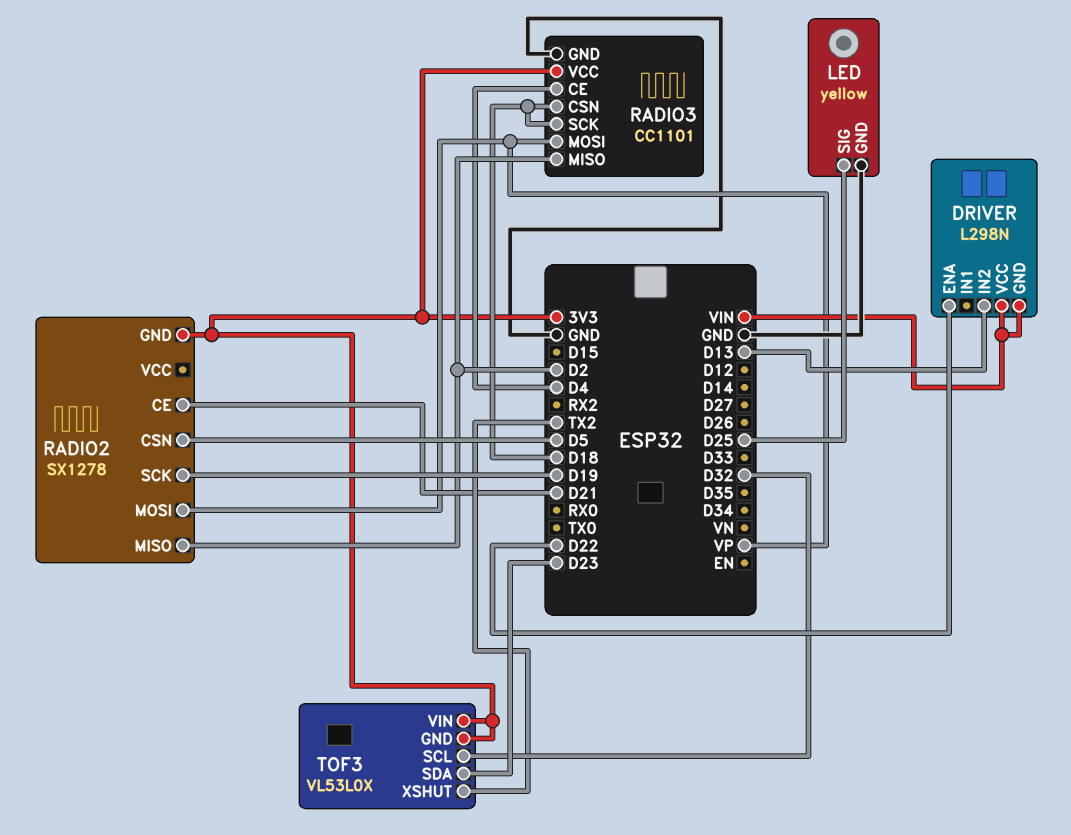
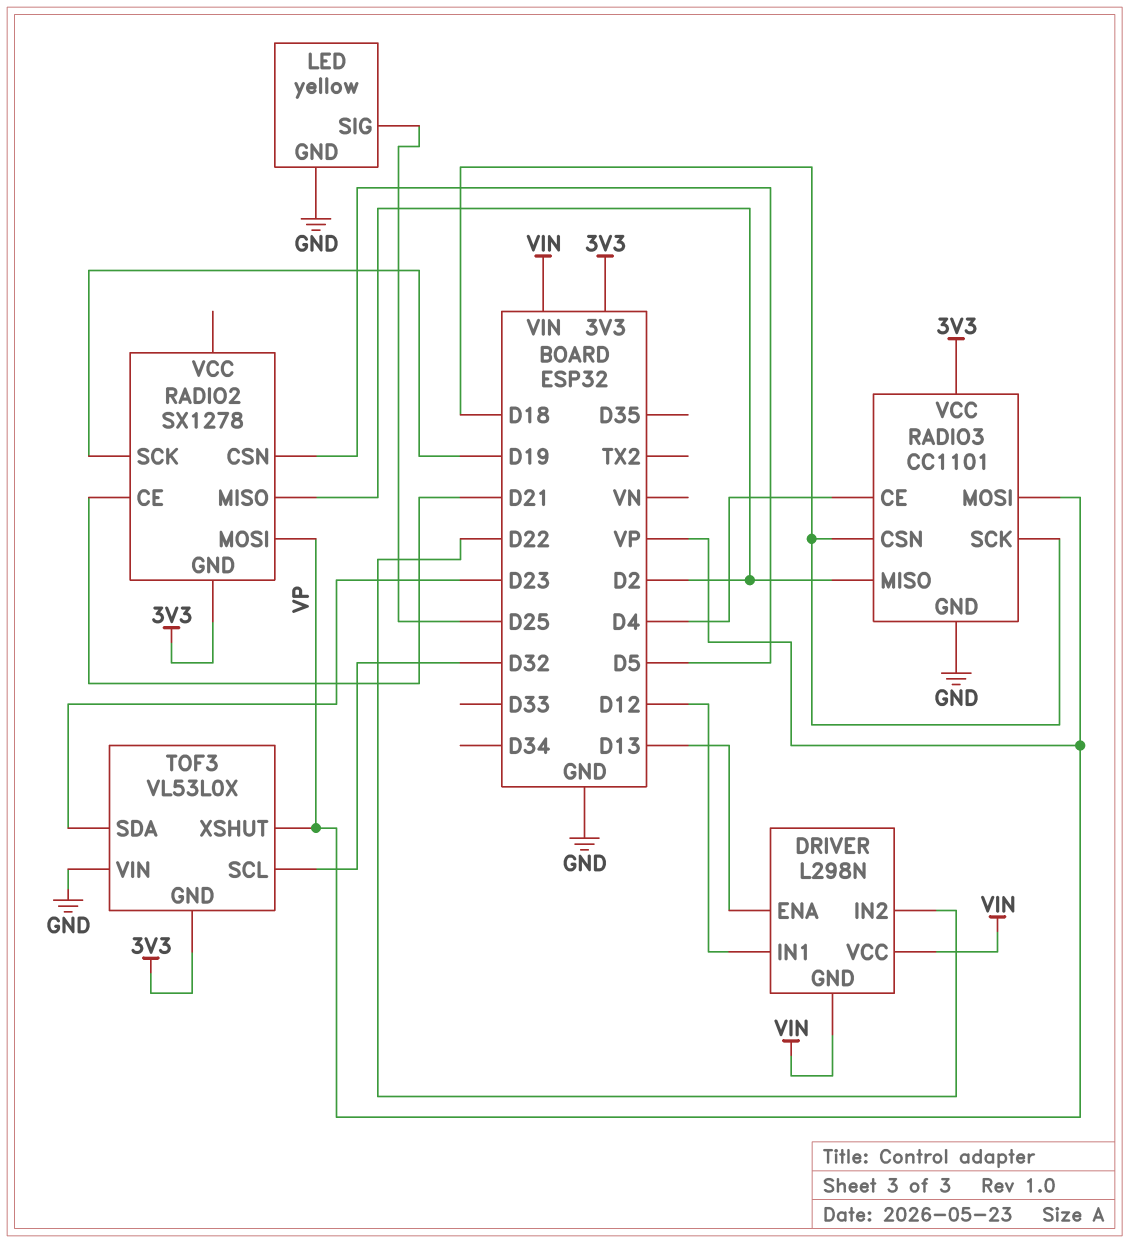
DRIVER pin ENA: D22 -> D13
DRIVER pin IN1: none -> D12
DRIVER pin IN2: D13 -> D22
TOF3 pin VIN: 3V3 -> GND
TOF3 pin XSHUT: TX2 -> VP

